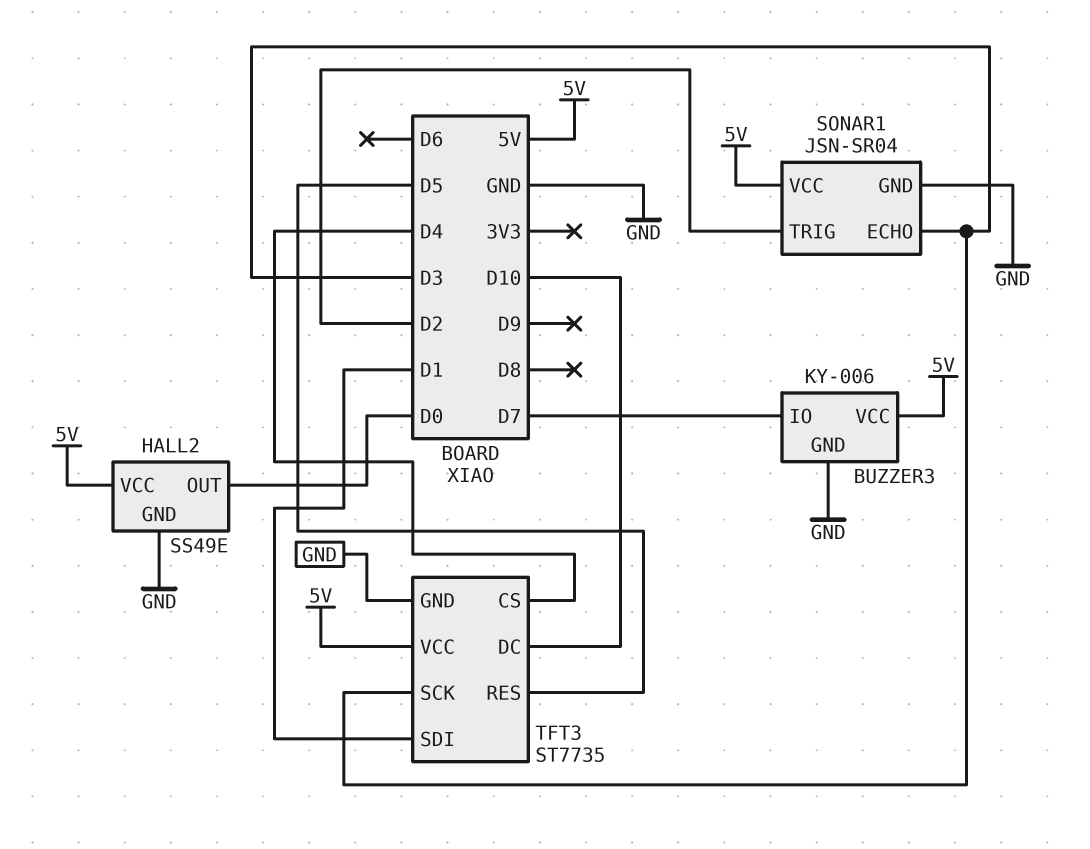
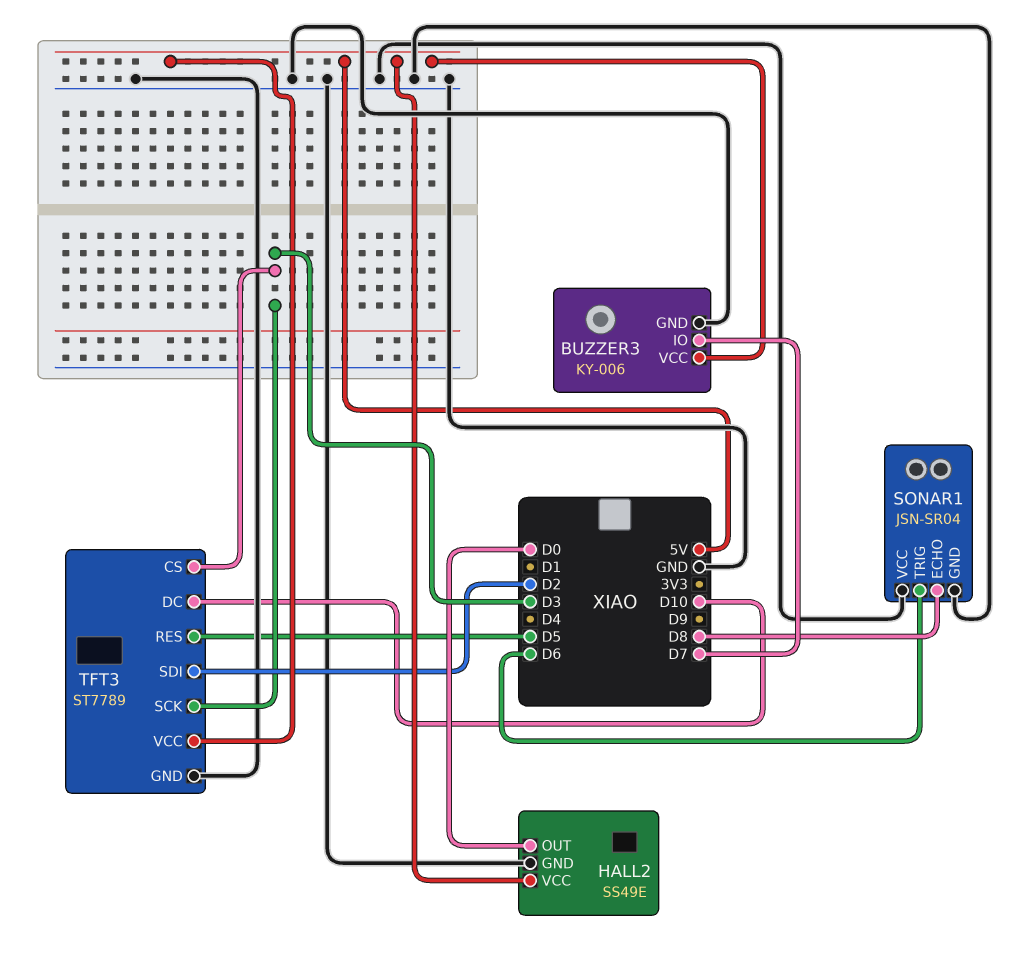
SONAR1 pin ECHO: D3 -> D8
SONAR1 pin TRIG: D2 -> D6
SONAR1 pin VCC: 5V -> GND
TFT3: ST7735 -> ST7789
TFT3 pin CS: D4 -> D3
TFT3 pin SDI: D1 -> D2

